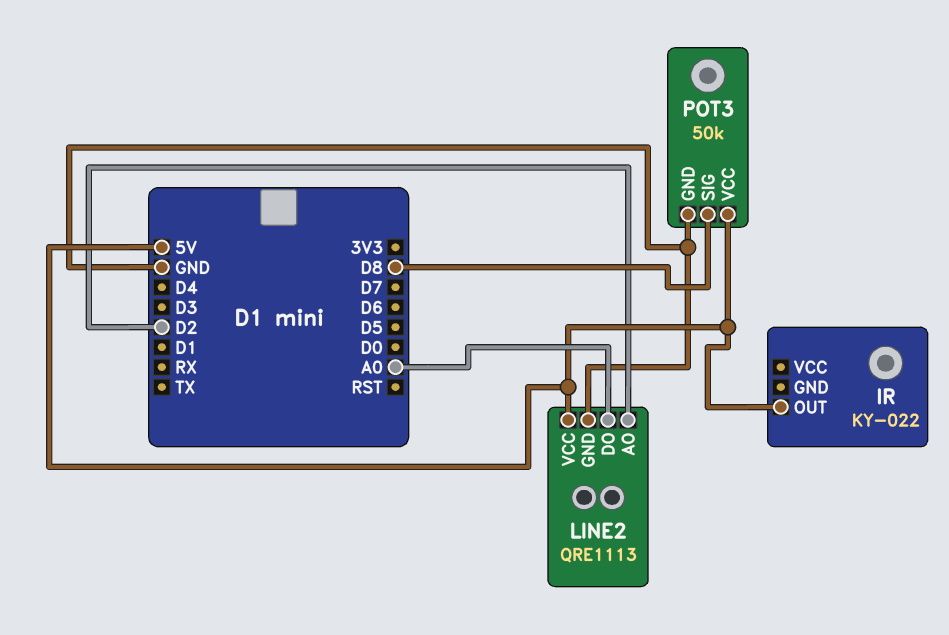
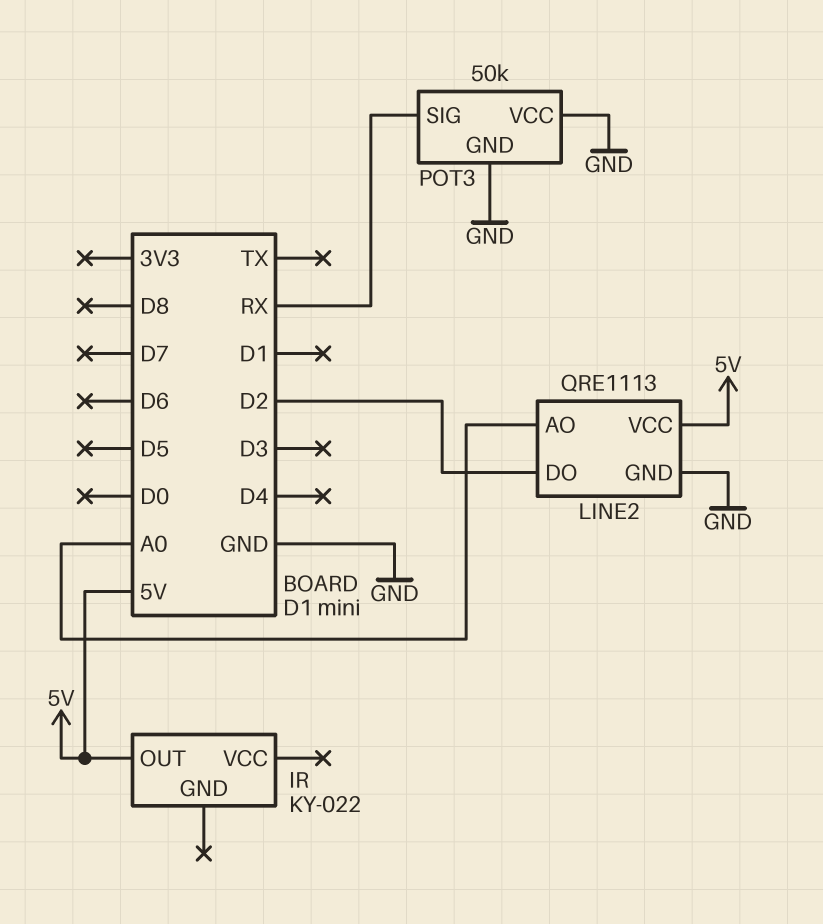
LINE2 pin AO: D2 -> A0
LINE2 pin DO: A0 -> D2
POT3 pin SIG: D8 -> RX
POT3 pin VCC: 5V -> GND

